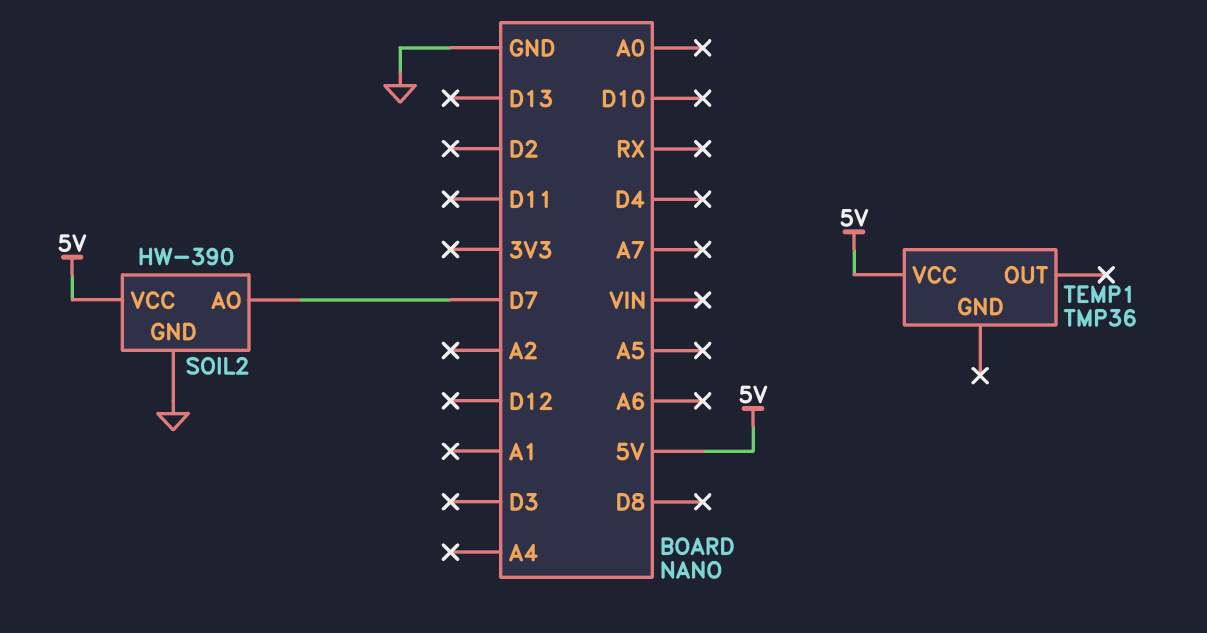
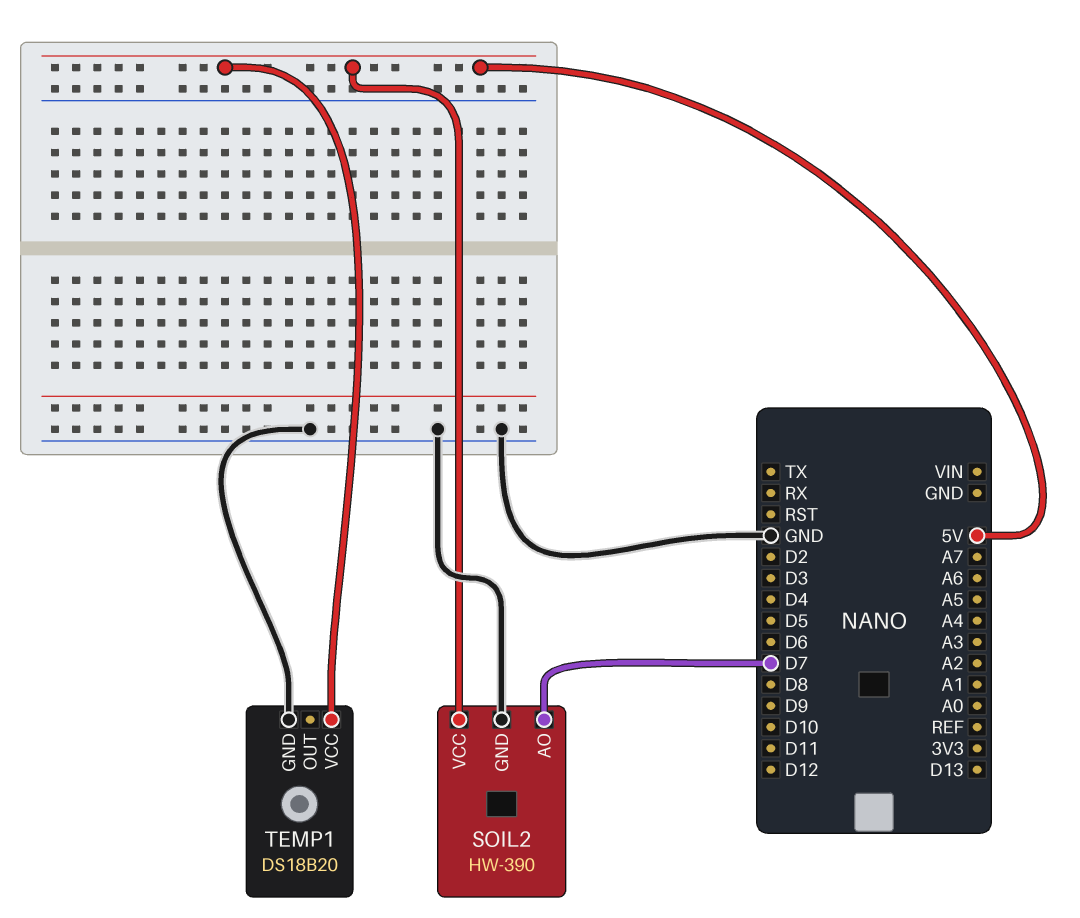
TEMP1: TMP36 -> DS18B20
TEMP1 pin GND: none -> GND

